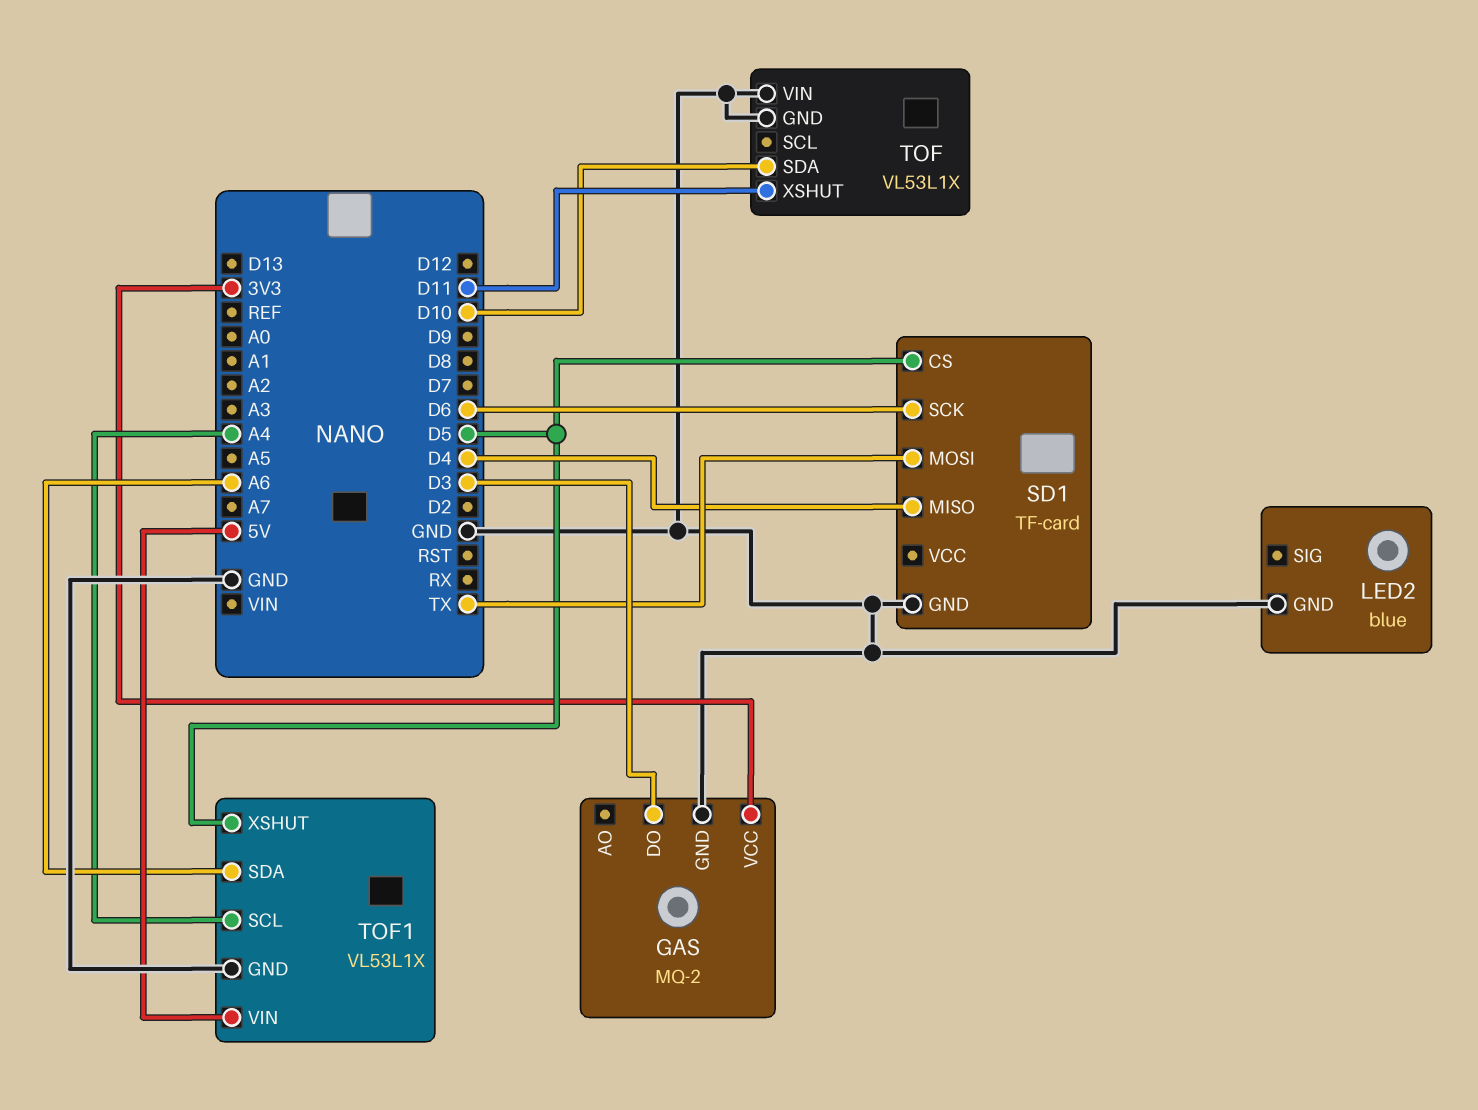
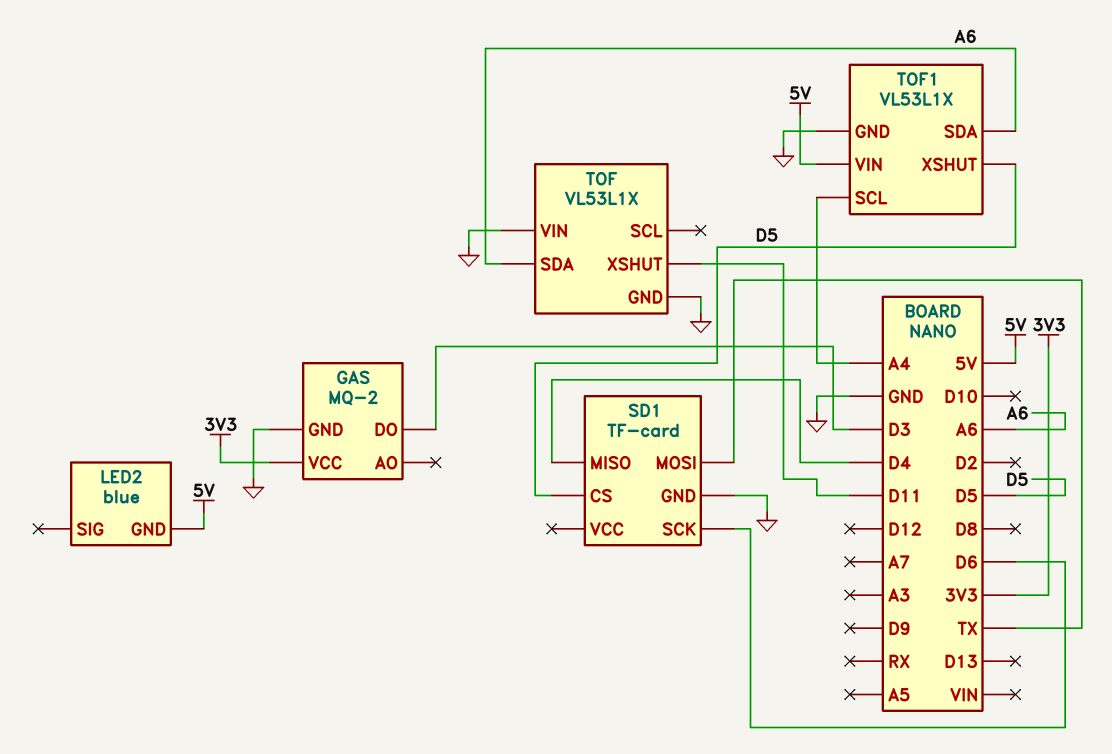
LED2 pin GND: GND -> 5V
TOF pin SDA: D10 -> A6

